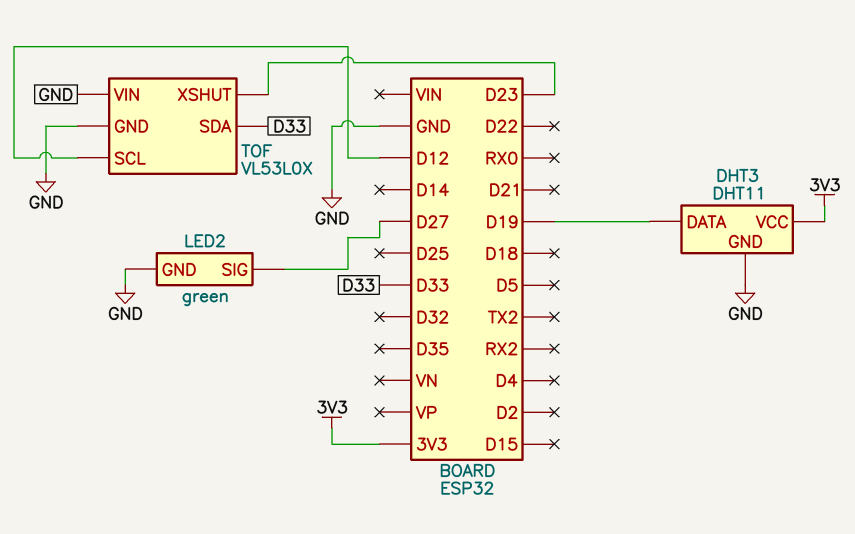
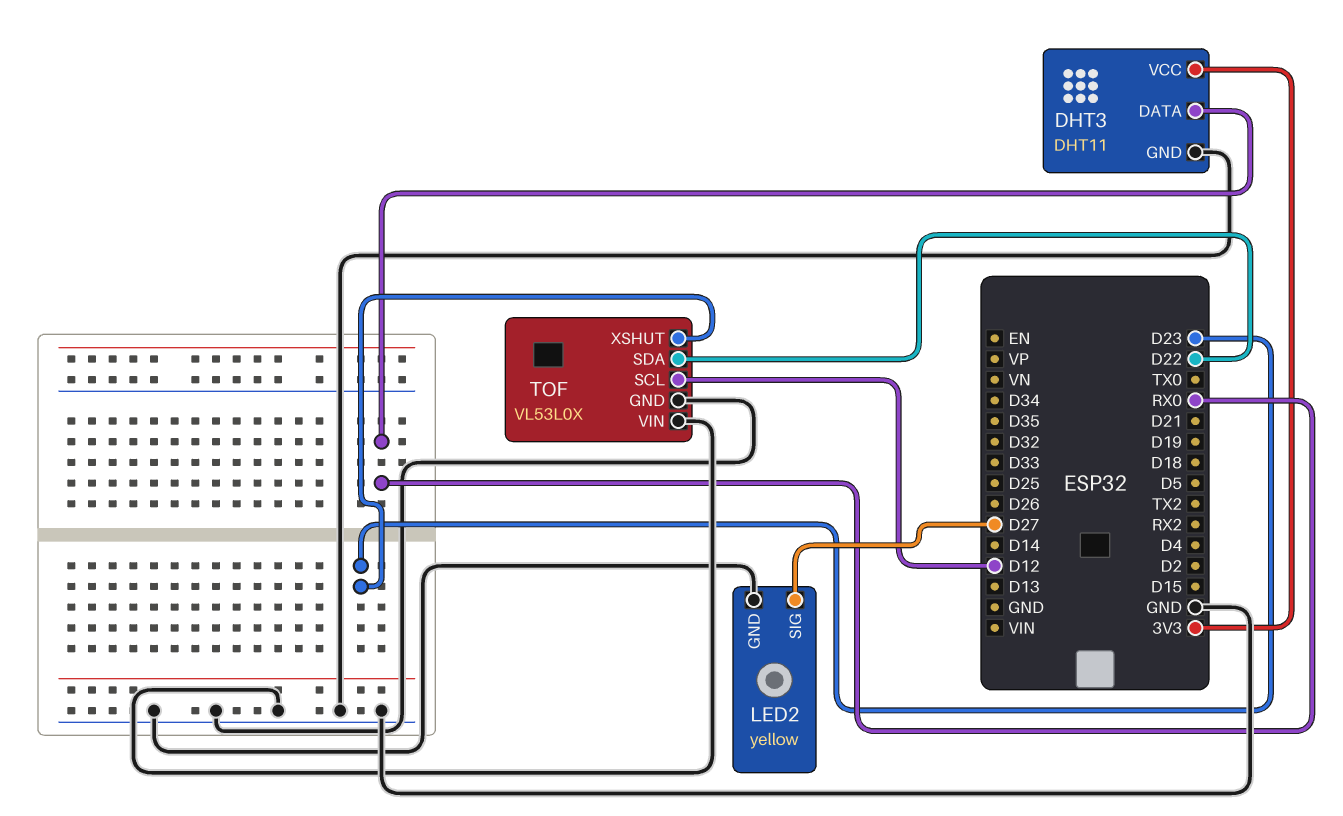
DHT3 pin DATA: D19 -> RX0
LED2: green -> yellow
TOF pin SDA: D33 -> D22

